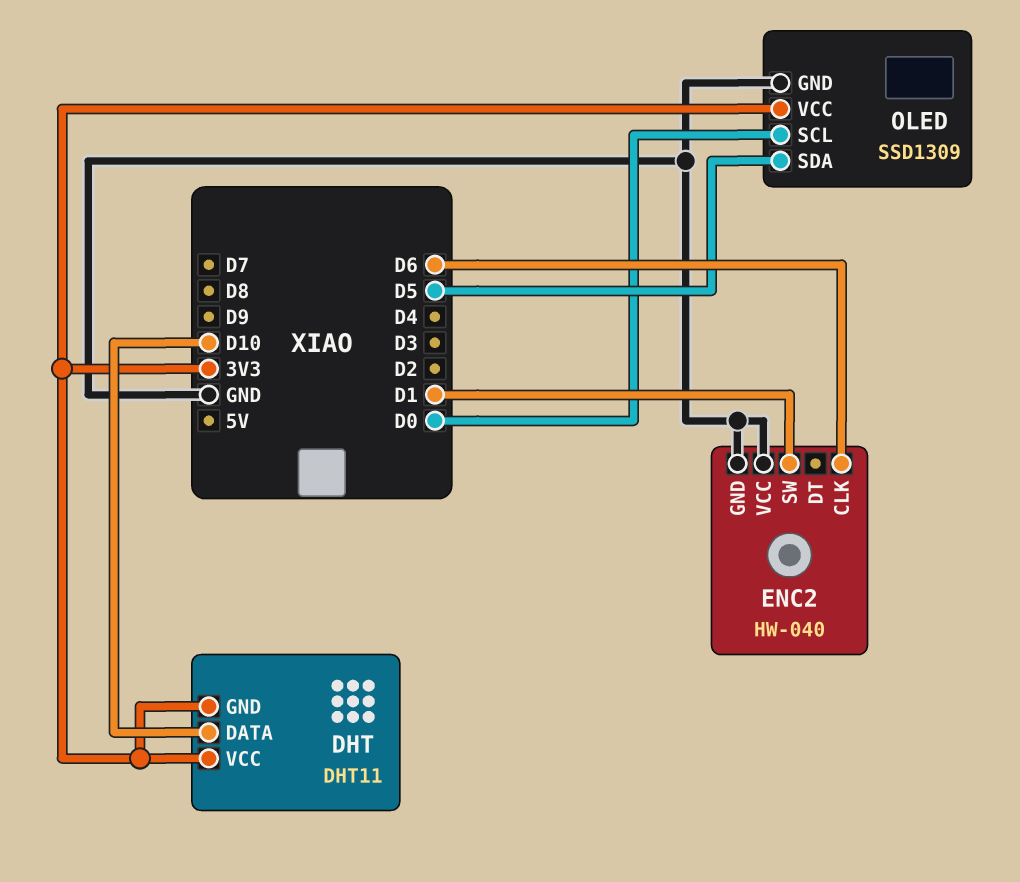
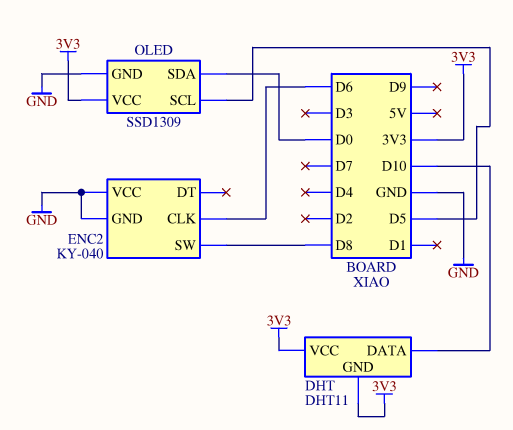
ENC2: HW-040 -> KY-040
ENC2 pin SW: D1 -> D8
OLED pin SCL: D0 -> D5
OLED pin SDA: D5 -> D0

